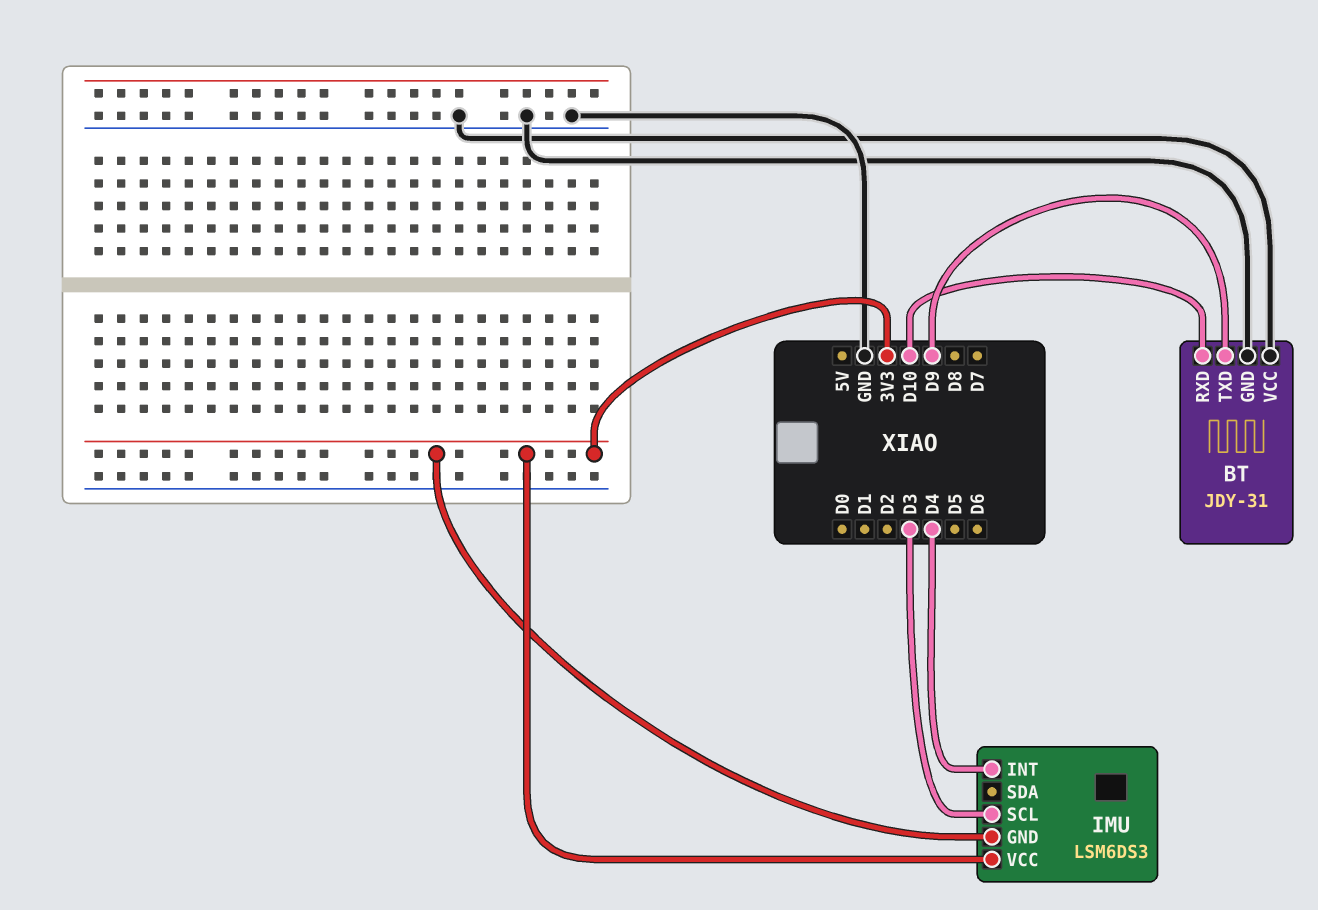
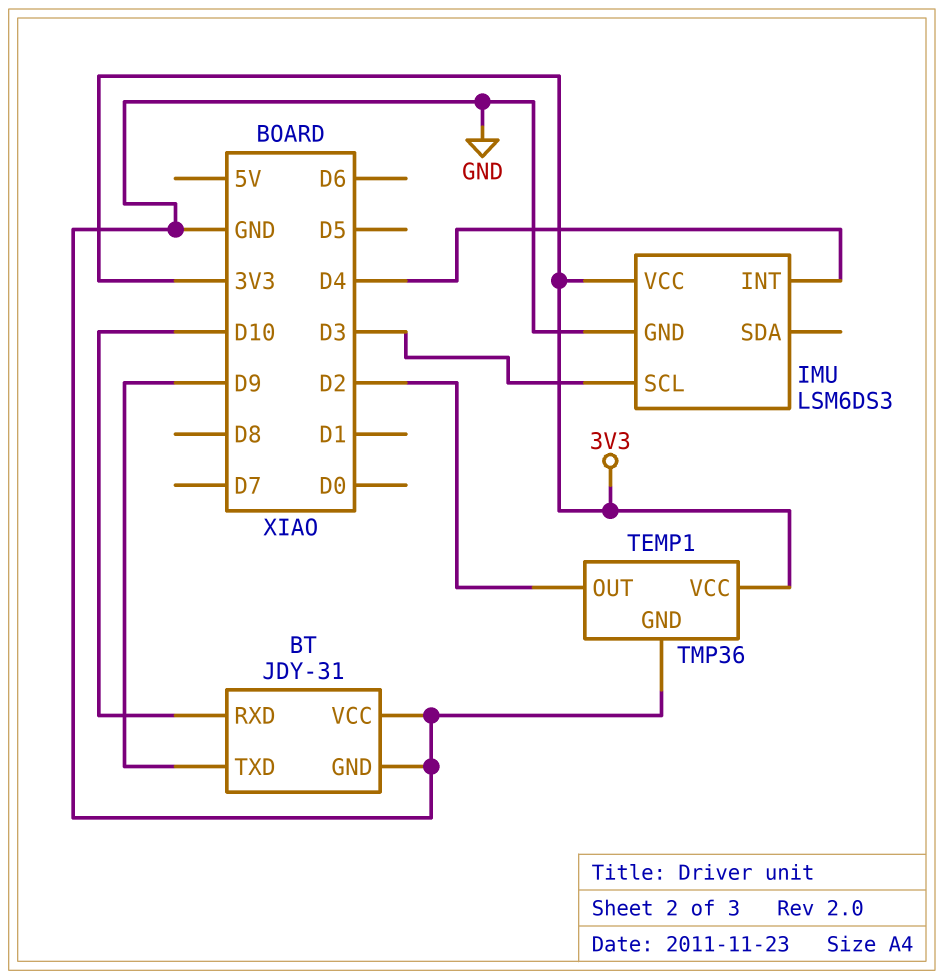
IMU pin GND: 3V3 -> GND
TEMP1: none -> TMP36
TEMP1 pin GND: none -> GND
TEMP1 pin OUT: none -> D2
TEMP1 pin VCC: none -> 3V3

